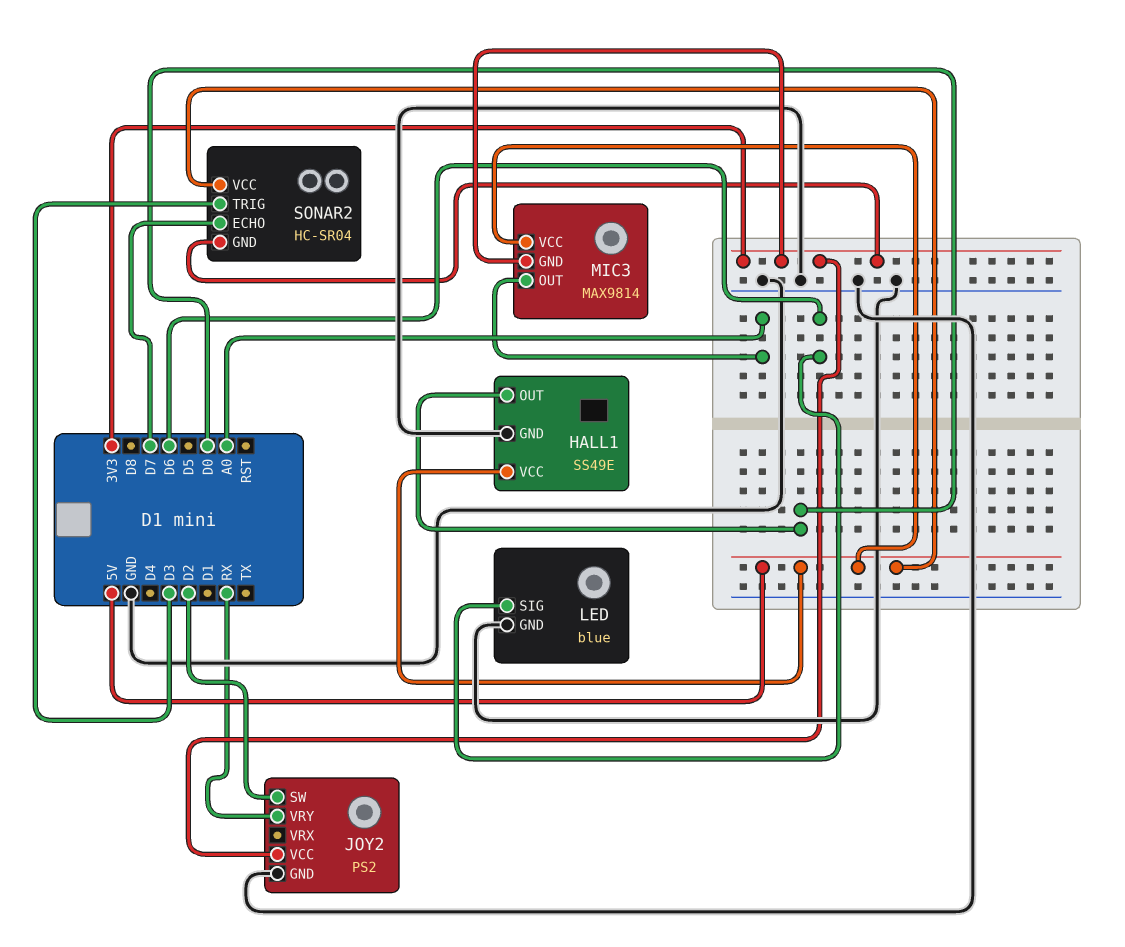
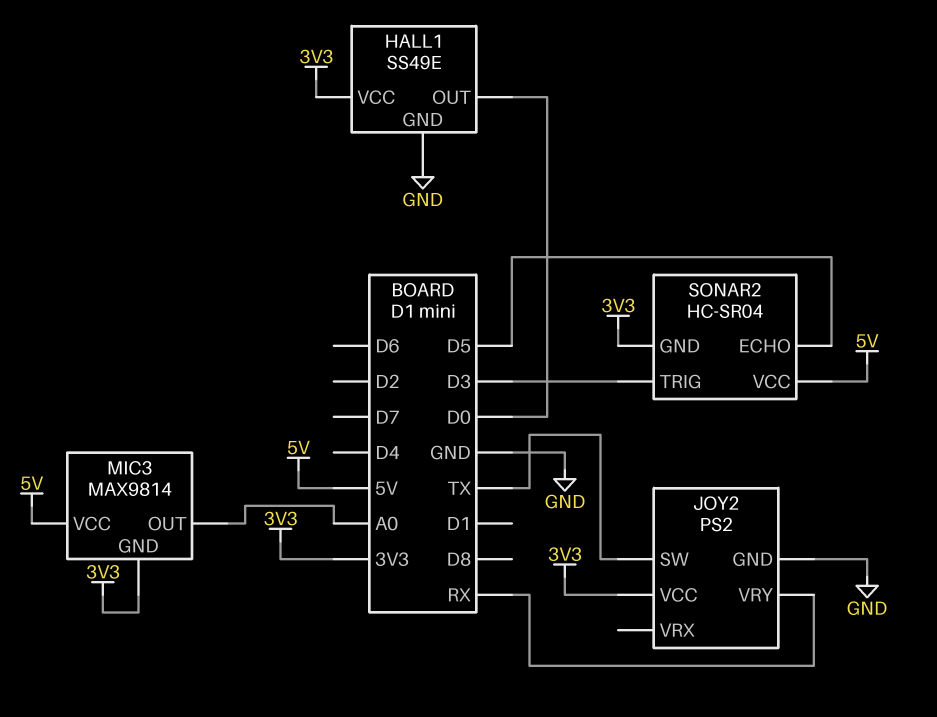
HALL1 pin VCC: 5V -> 3V3
JOY2 pin SW: D2 -> TX
LED: blue -> none
LED pin GND: GND -> none
LED pin SIG: D6 -> none
SONAR2 pin ECHO: D7 -> D5

